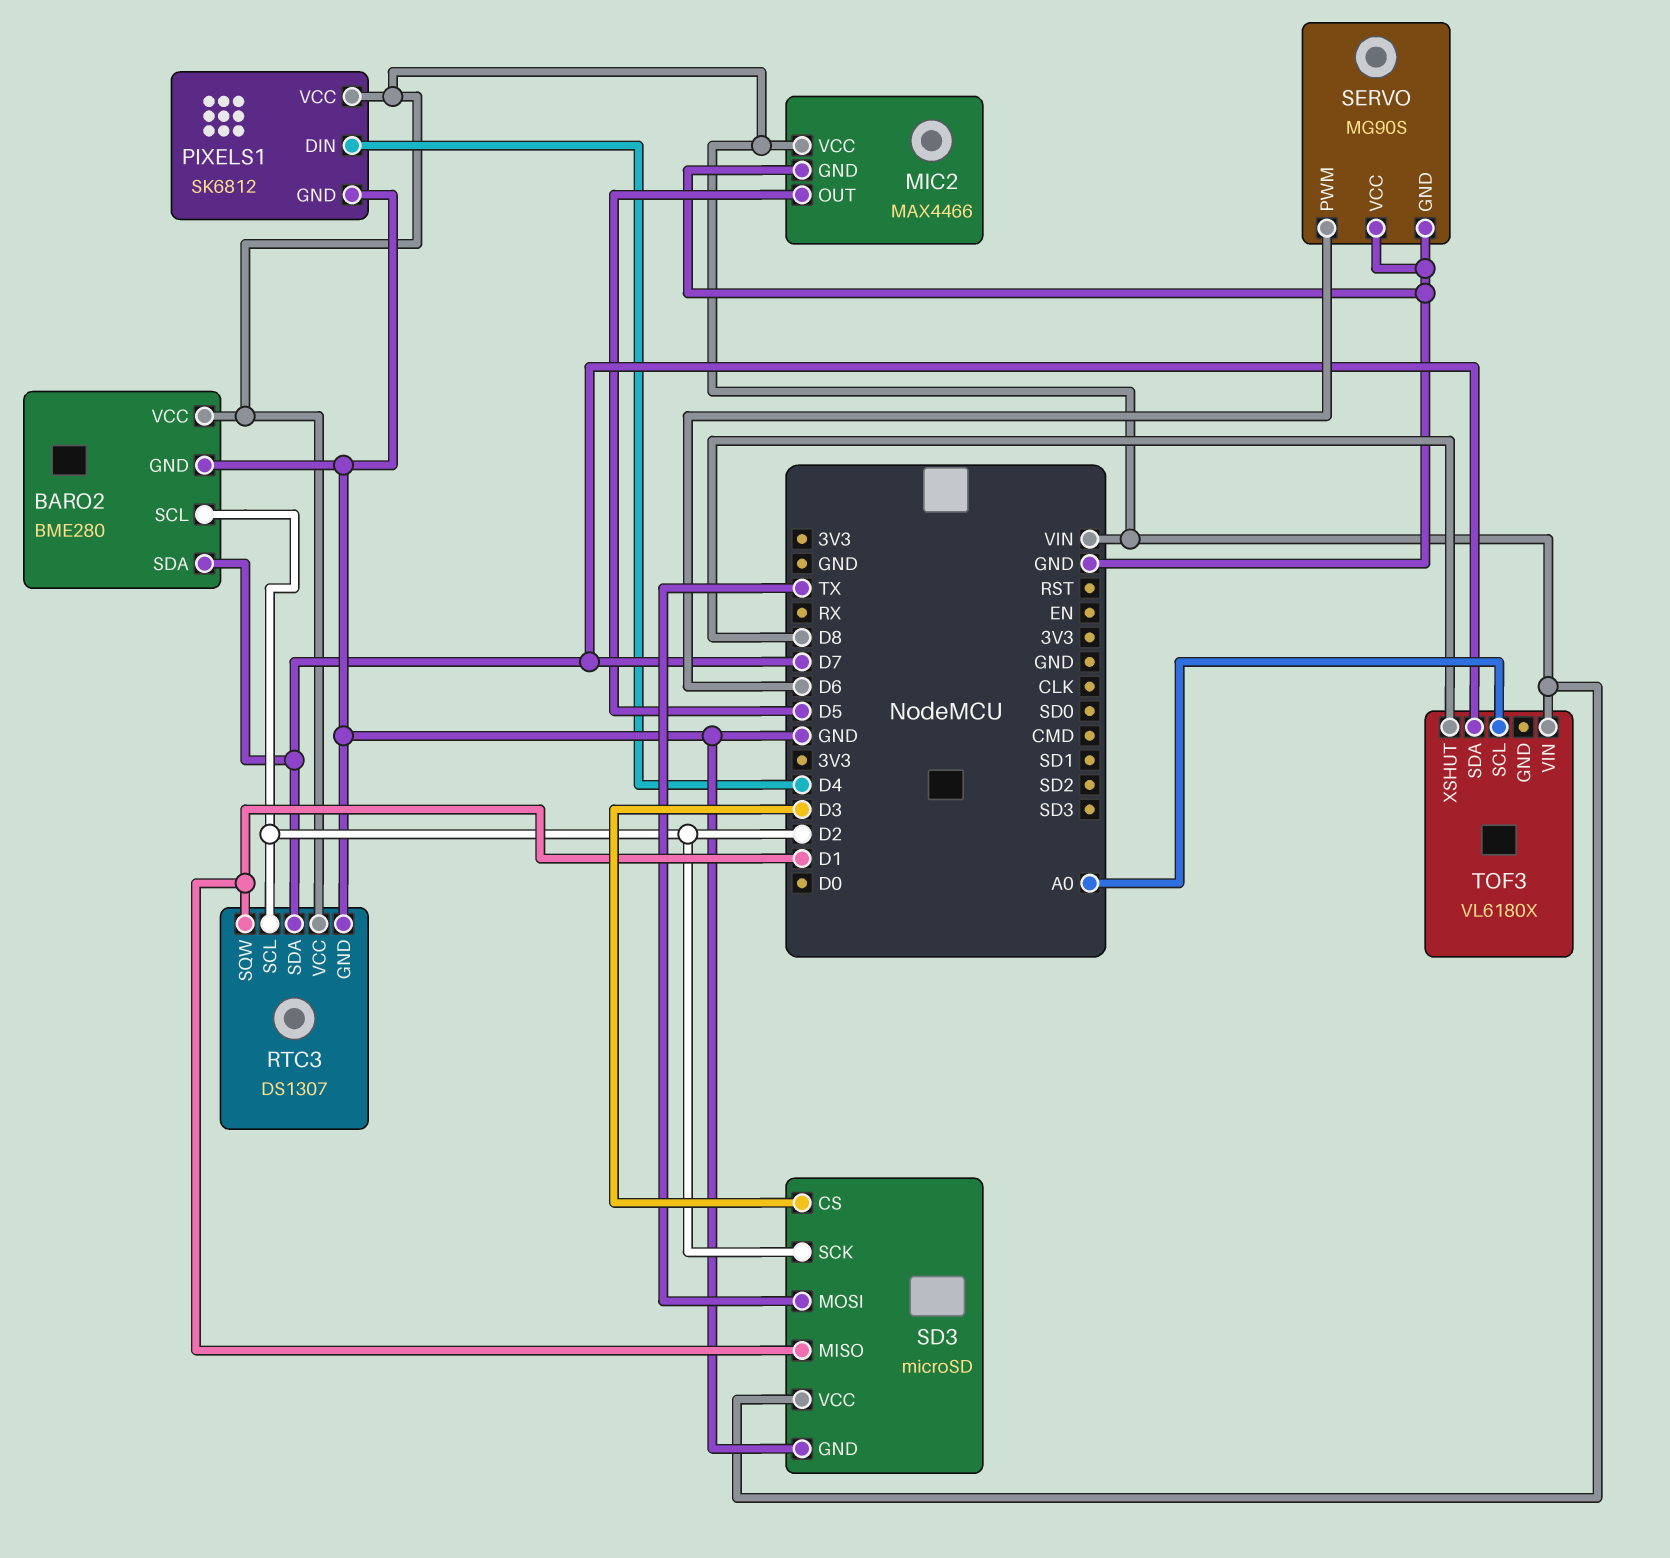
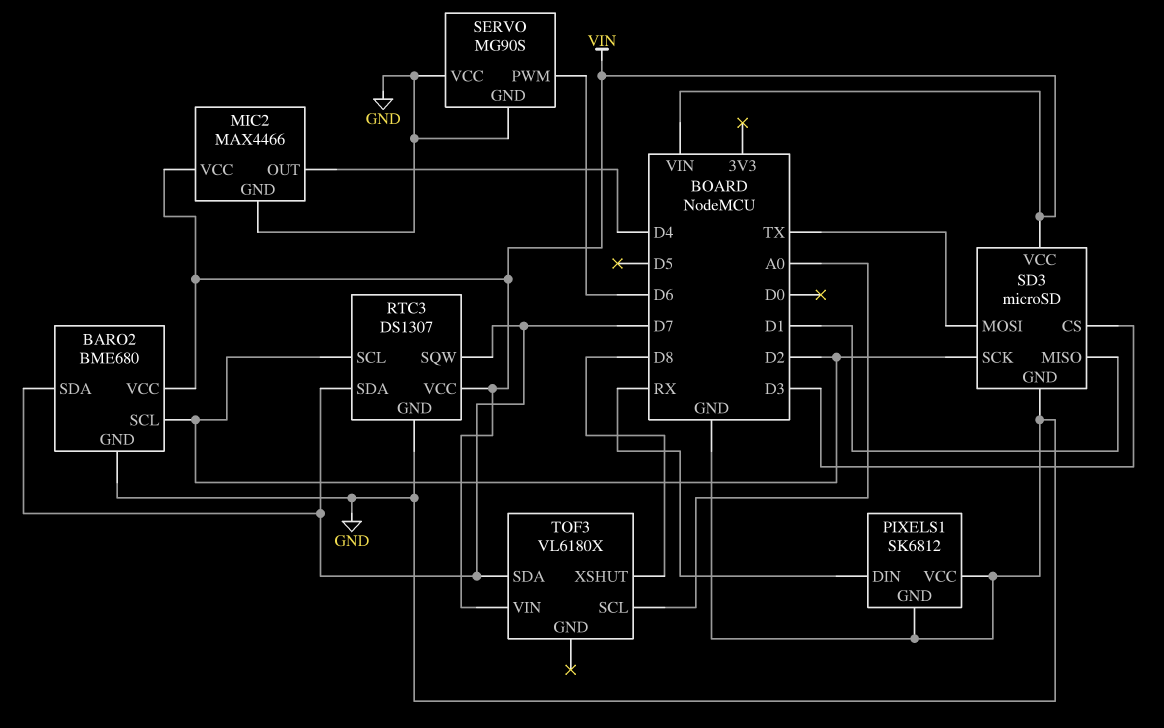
BARO2: BME280 -> BME680
MIC2 pin OUT: D5 -> D4
PIXELS1 pin DIN: D4 -> RX
PIXELS1 pin VCC: VIN -> GND
RTC3 pin SQW: D1 -> D7

